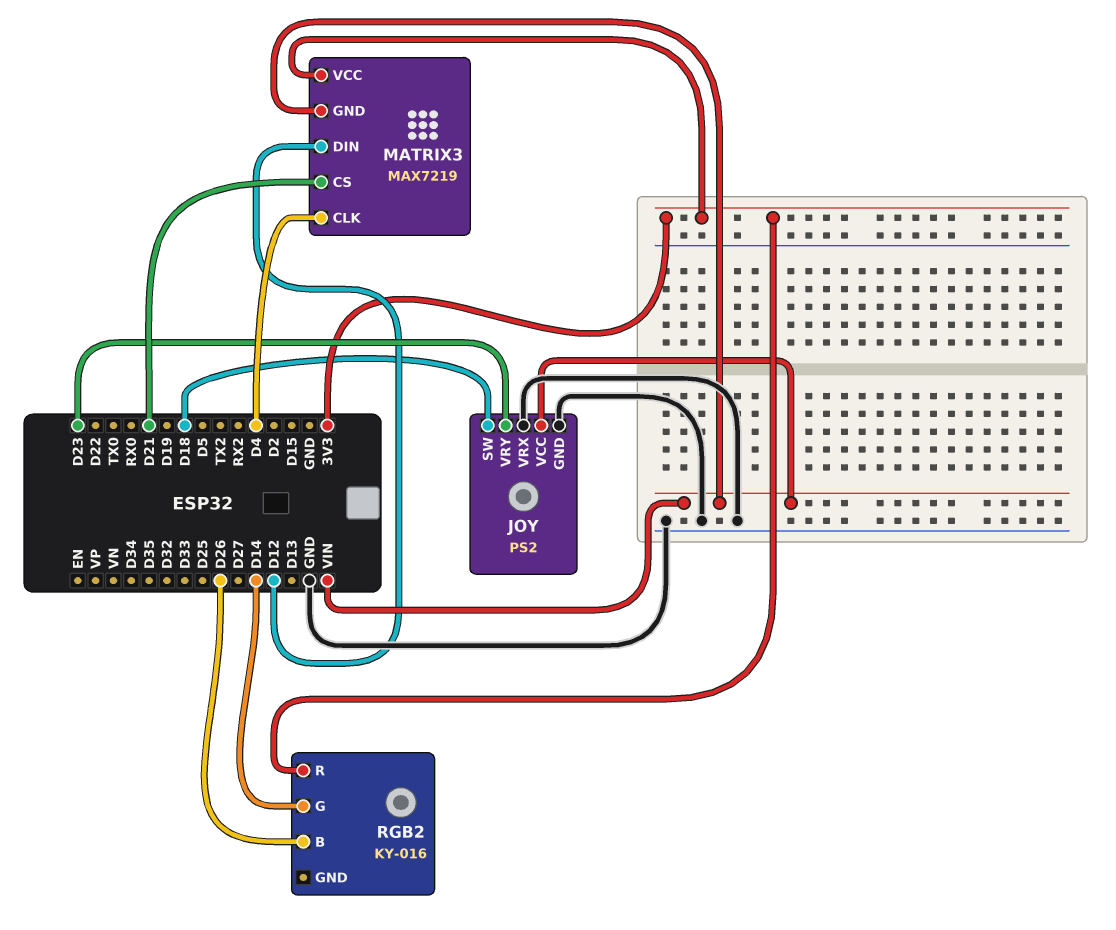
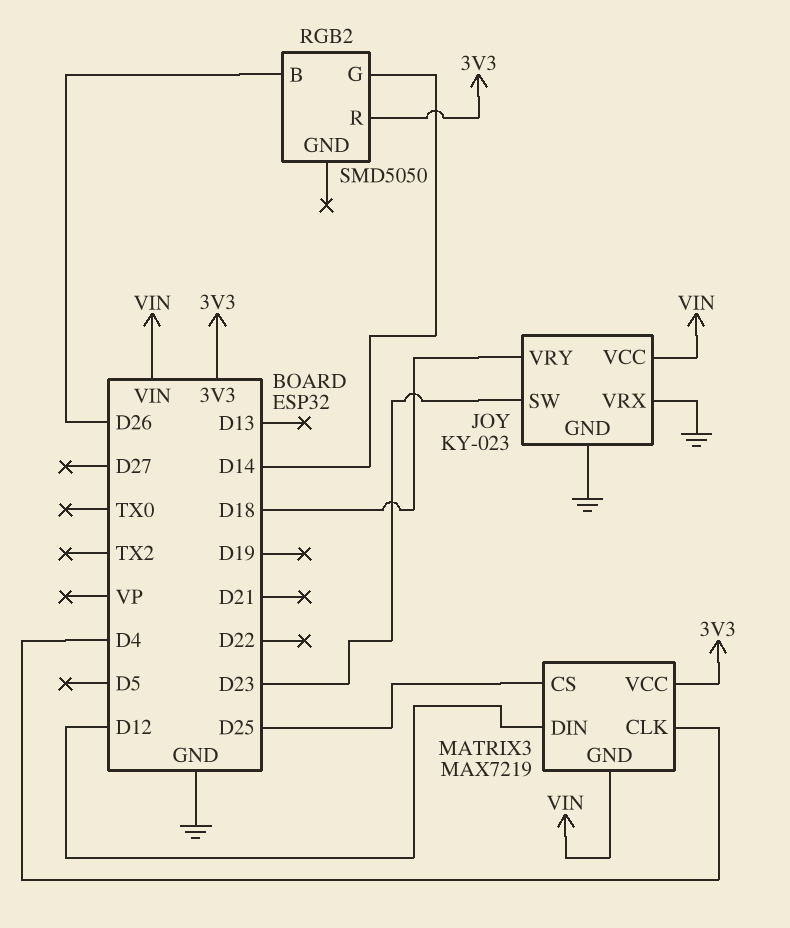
JOY: PS2 -> KY-023
JOY pin SW: D18 -> D23
JOY pin VRY: D23 -> D18
MATRIX3 pin CS: D21 -> D25
RGB2: KY-016 -> SMD5050

